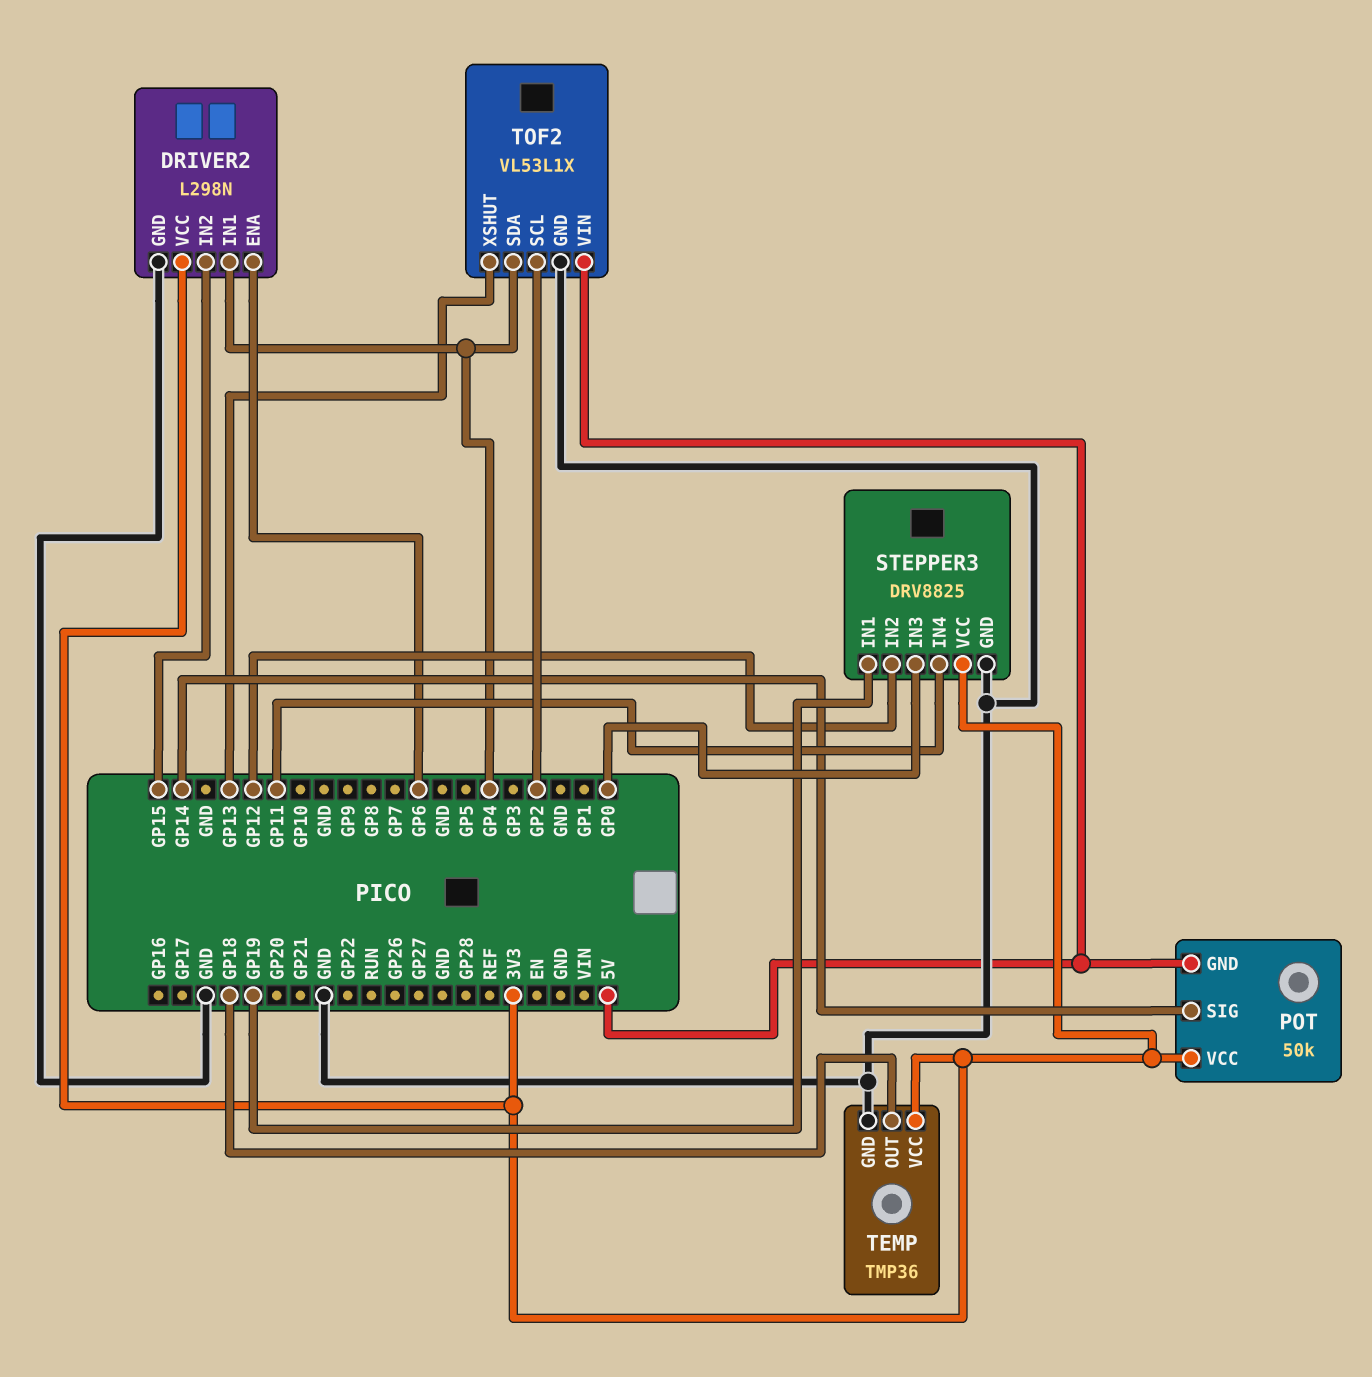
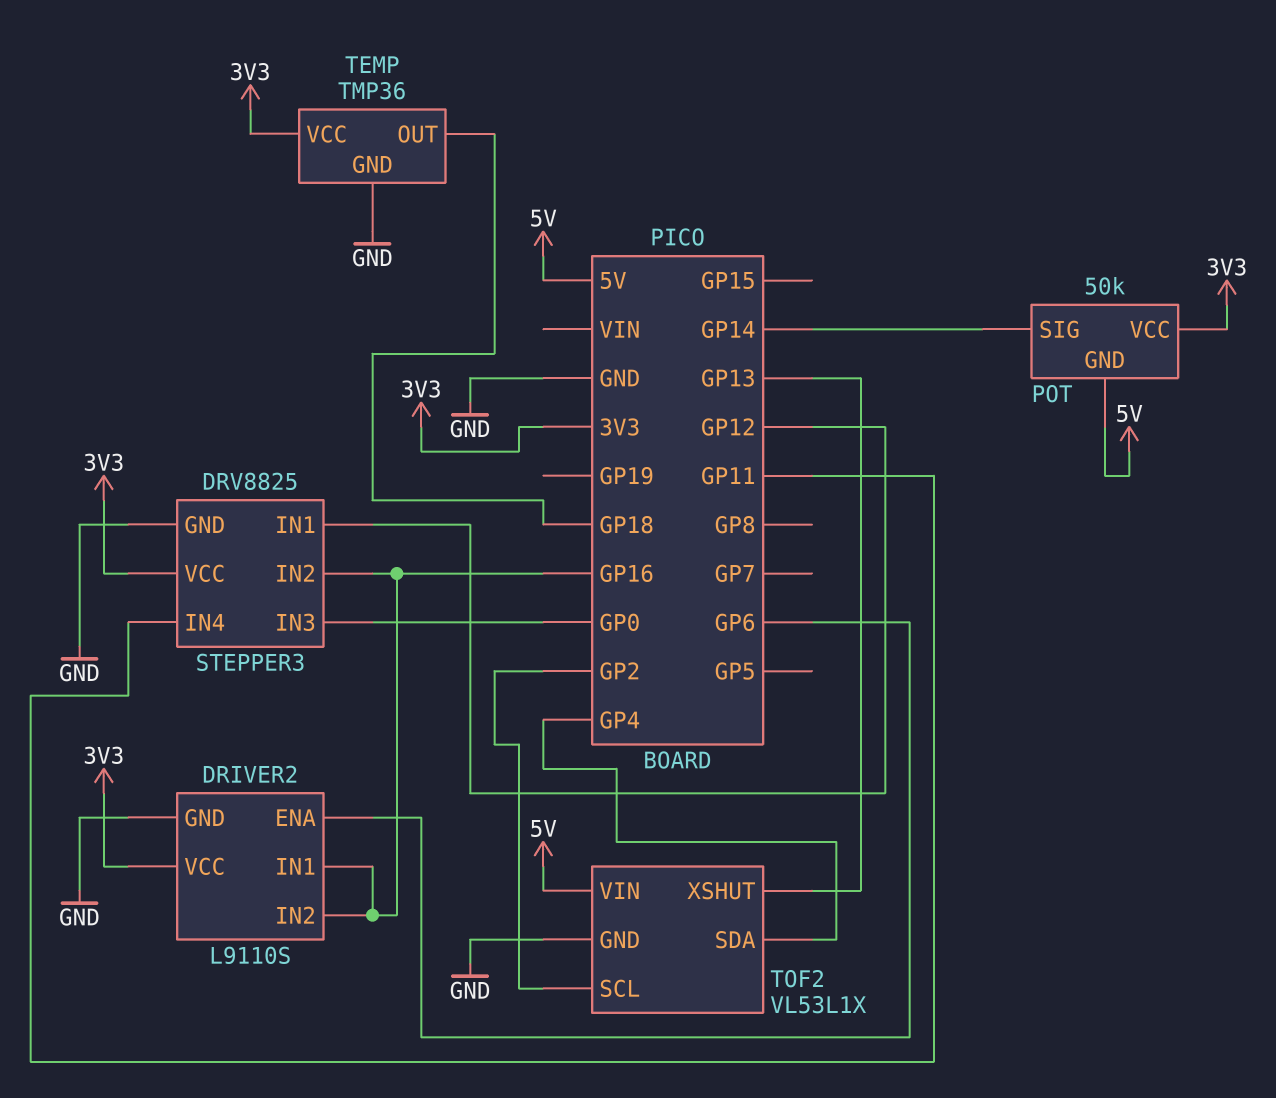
DRIVER2: L298N -> L9110S
DRIVER2 pin IN1: GP4 -> GP16
DRIVER2 pin IN2: GP15 -> GP16
STEPPER3 pin IN1: GP19 -> GP12
STEPPER3 pin IN2: GP12 -> GP16

